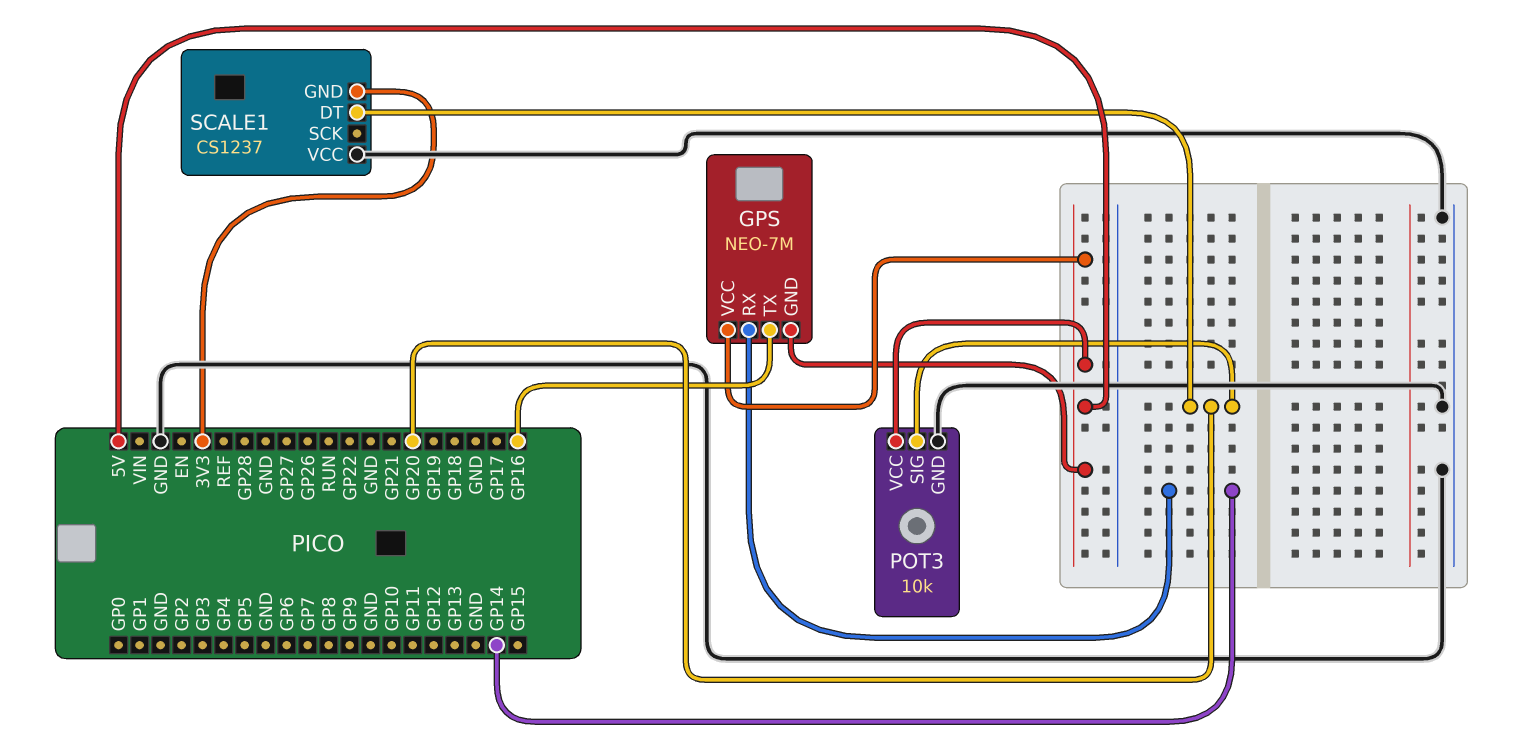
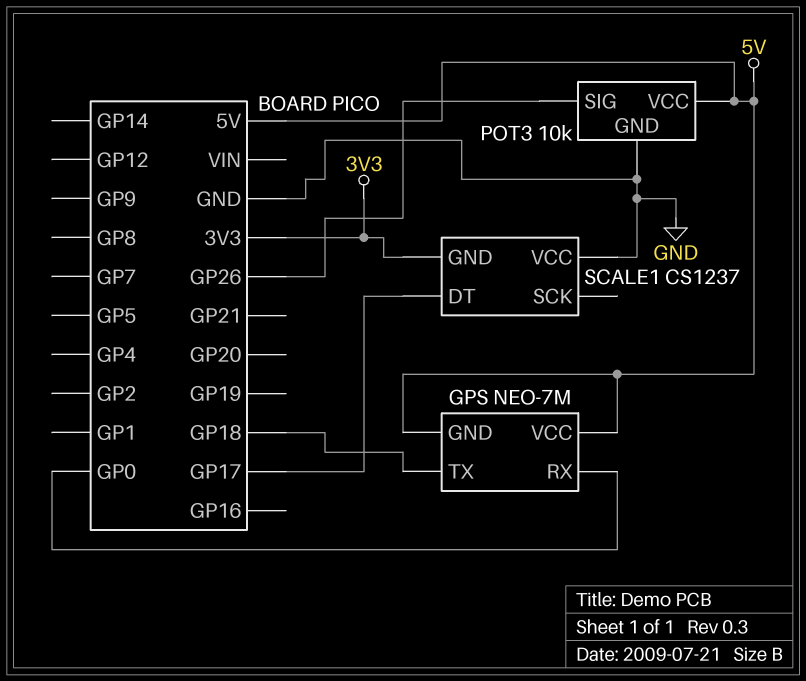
GPS pin RX: GP14 -> GP0
GPS pin TX: GP16 -> GP18
POT3 pin SIG: GP20 -> GP26
SCALE1 pin DT: GP20 -> GP17

